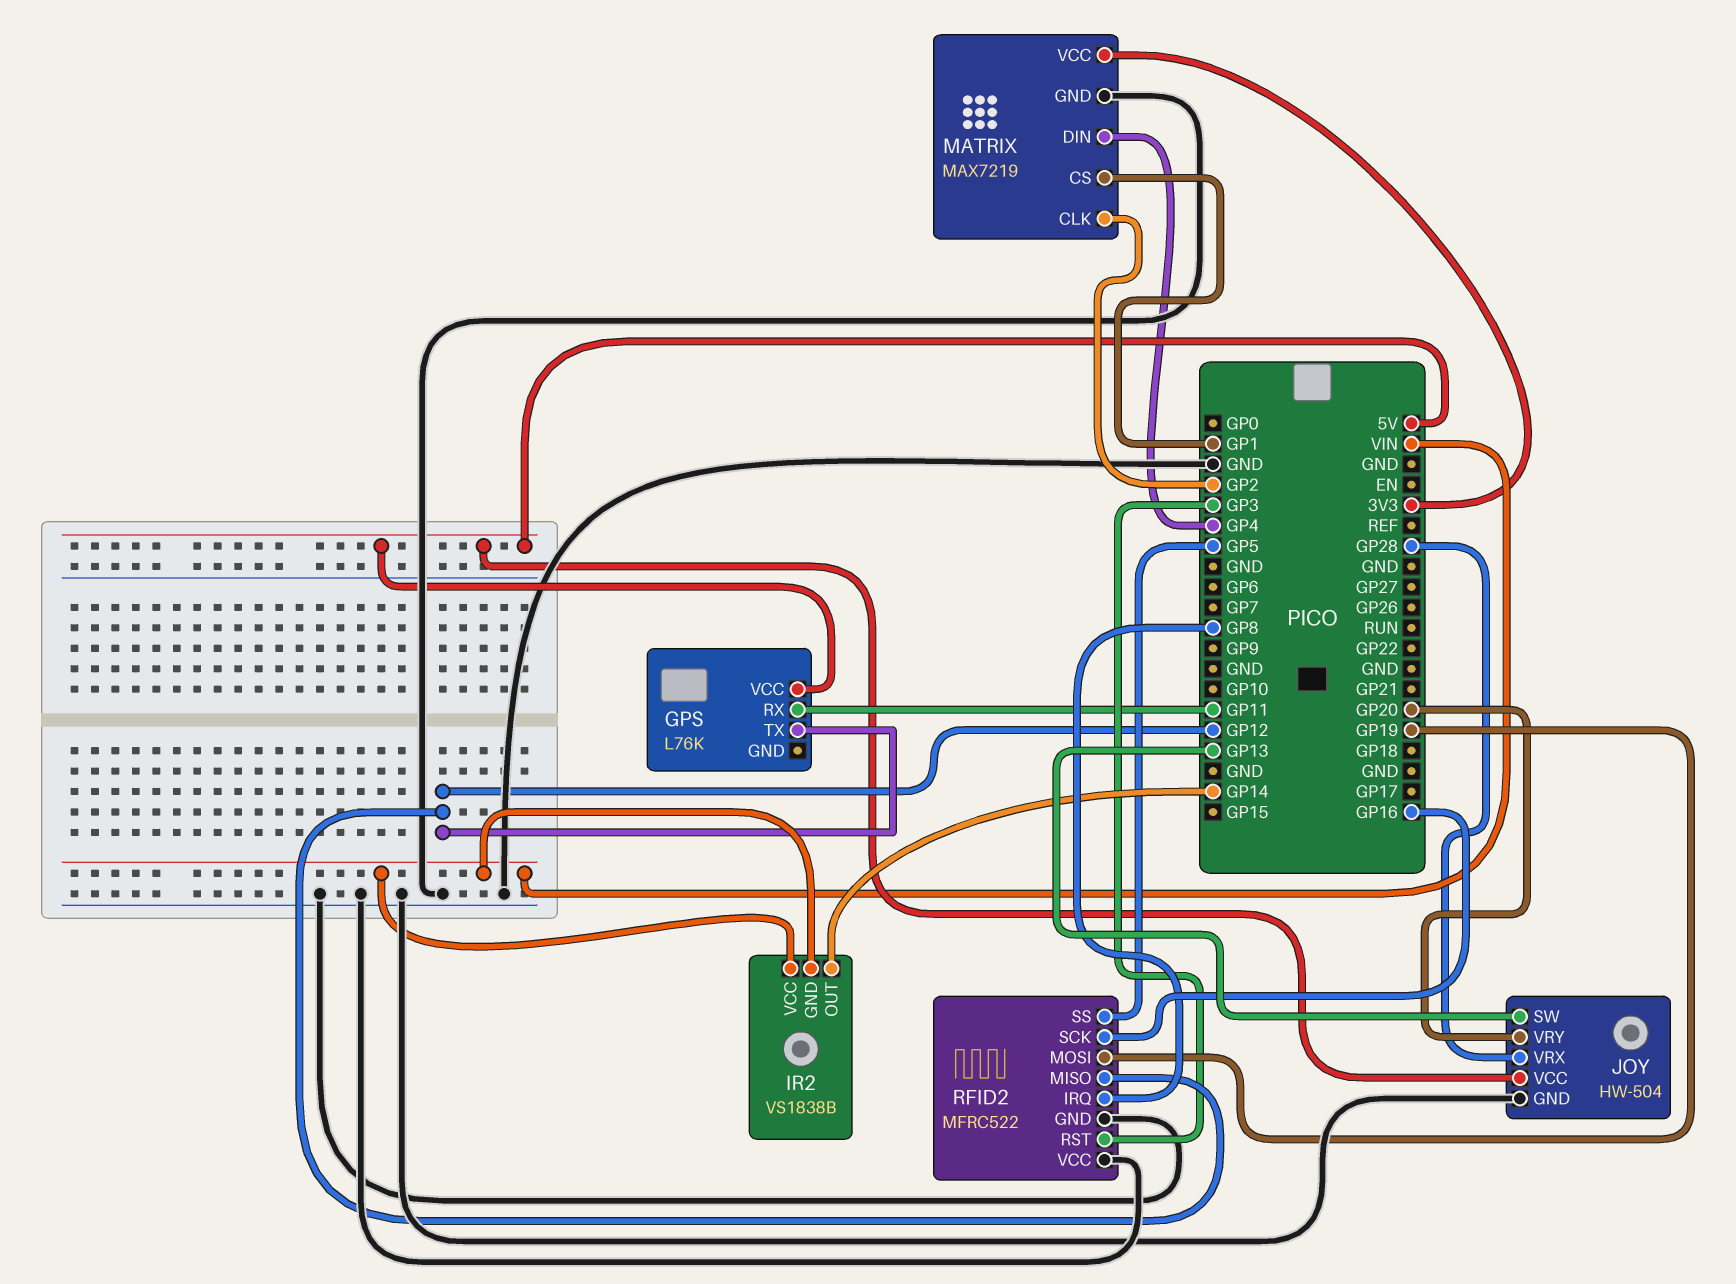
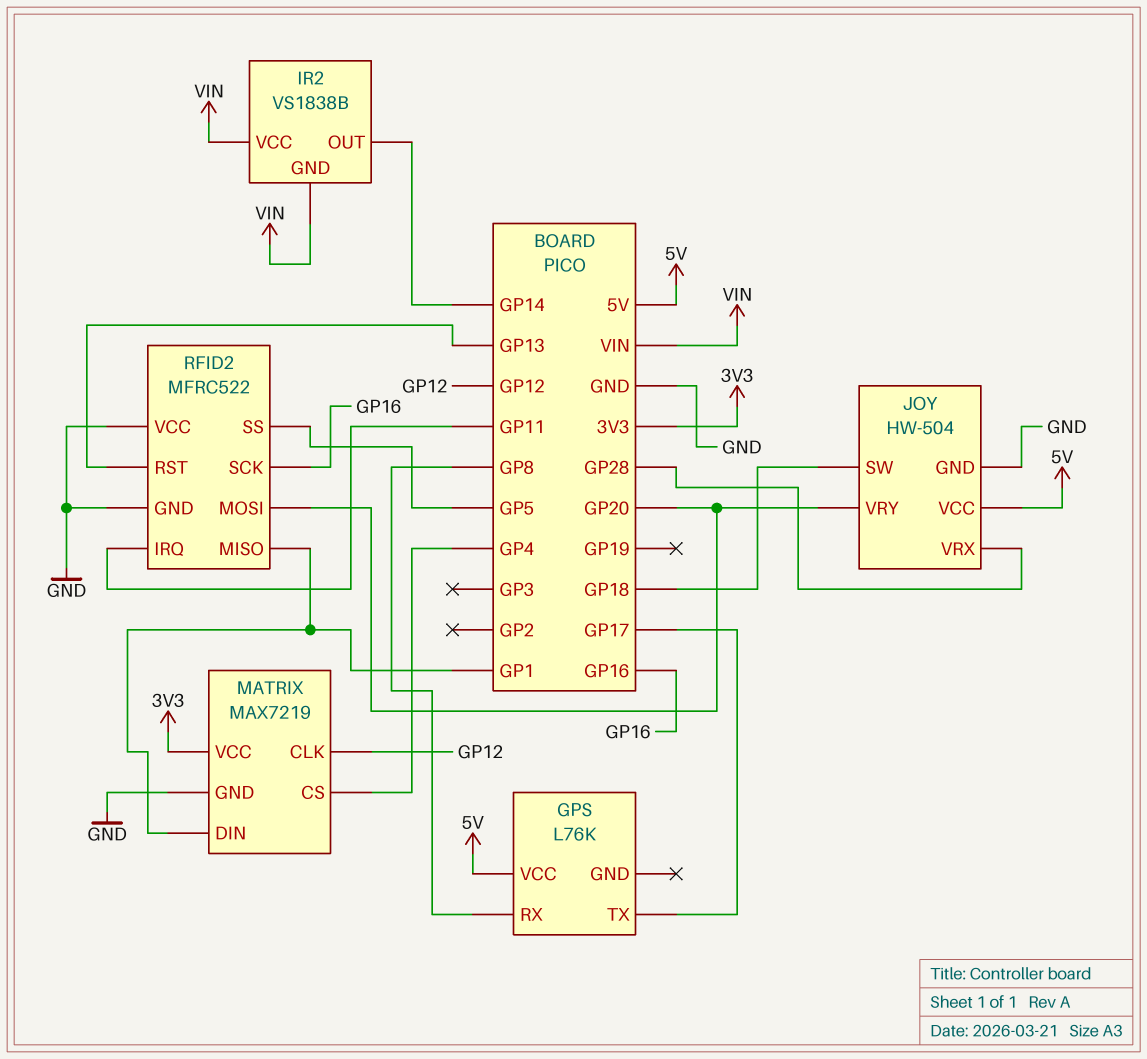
GPS pin RX: GP11 -> GP8
GPS pin TX: GP12 -> GP17
JOY pin SW: GP13 -> GP18
MATRIX pin CLK: GP2 -> GP12
MATRIX pin CS: GP1 -> GP4
MATRIX pin DIN: GP4 -> GP1
RFID2 pin IRQ: GP8 -> GP11
RFID2 pin MISO: GP12 -> GP1
RFID2 pin MOSI: GP19 -> GP20
RFID2 pin RST: GP3 -> GP13

